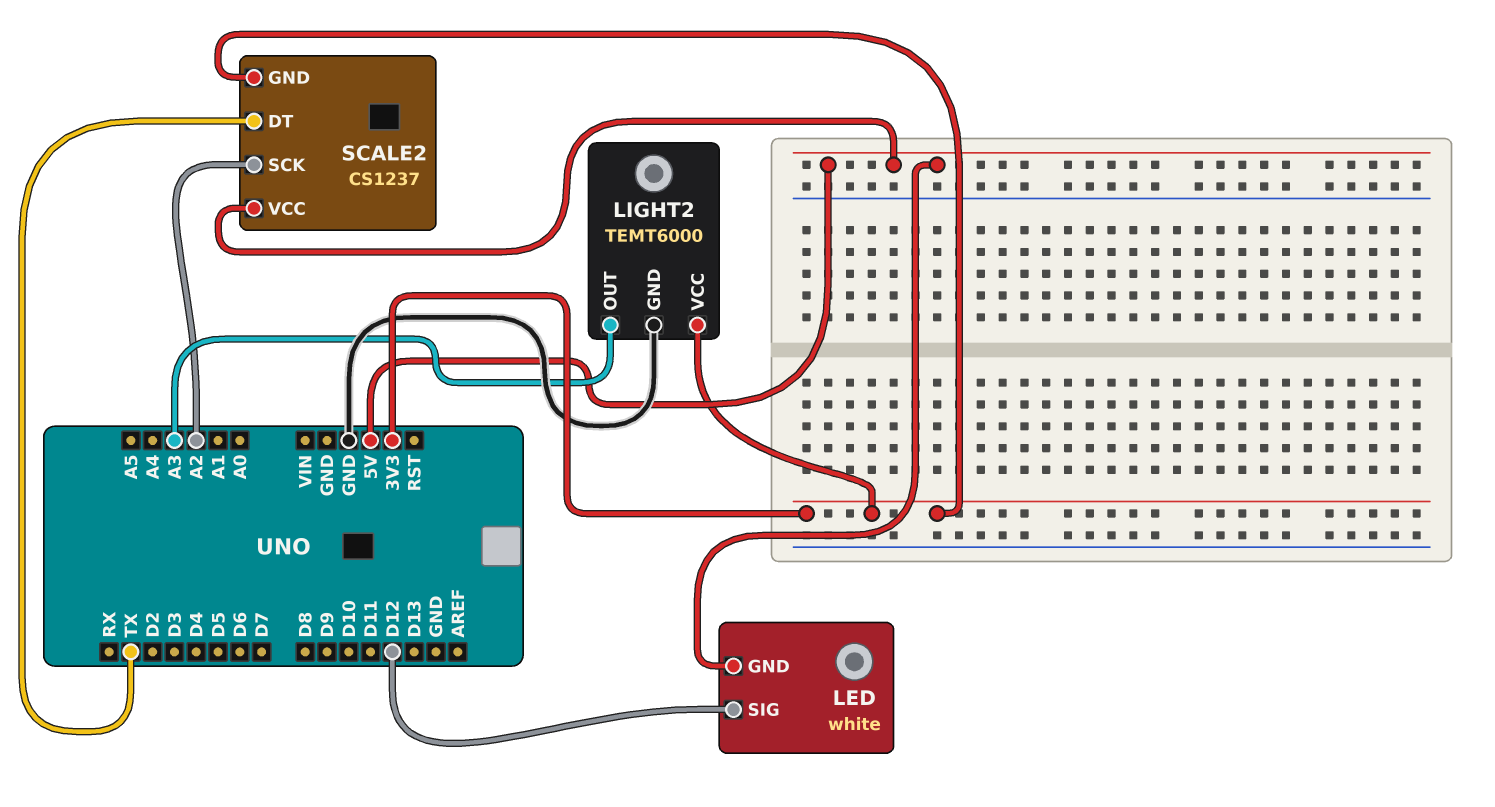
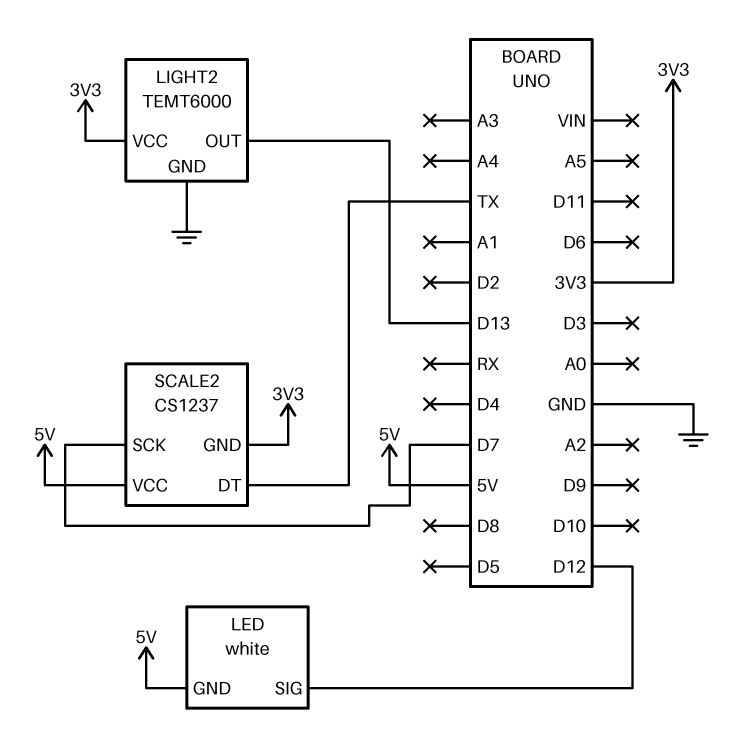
LIGHT2 pin OUT: A3 -> D13
SCALE2 pin SCK: A2 -> D7

